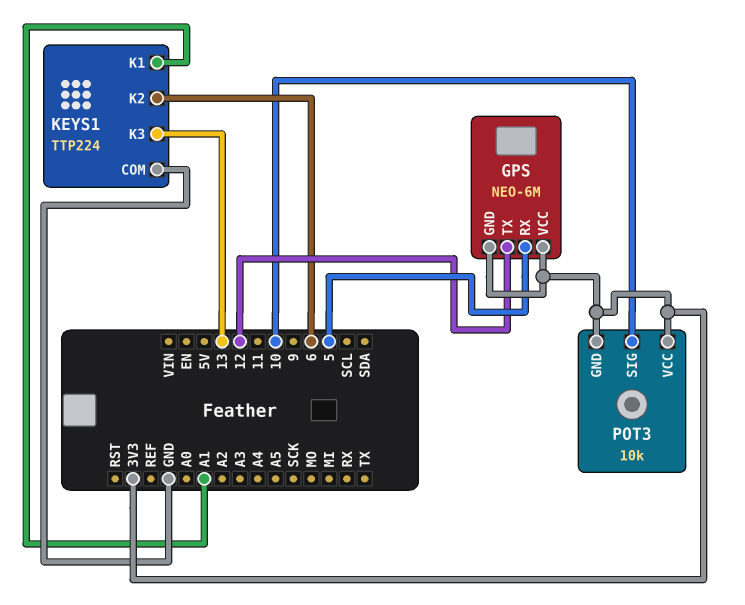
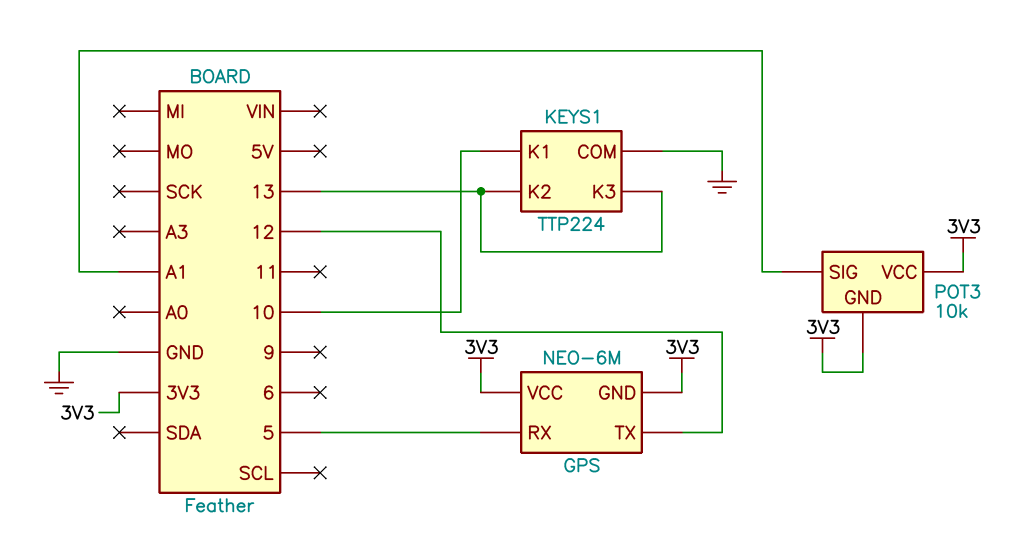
KEYS1 pin K1: A1 -> 10
KEYS1 pin K2: 6 -> 13
POT3 pin SIG: 10 -> A1

